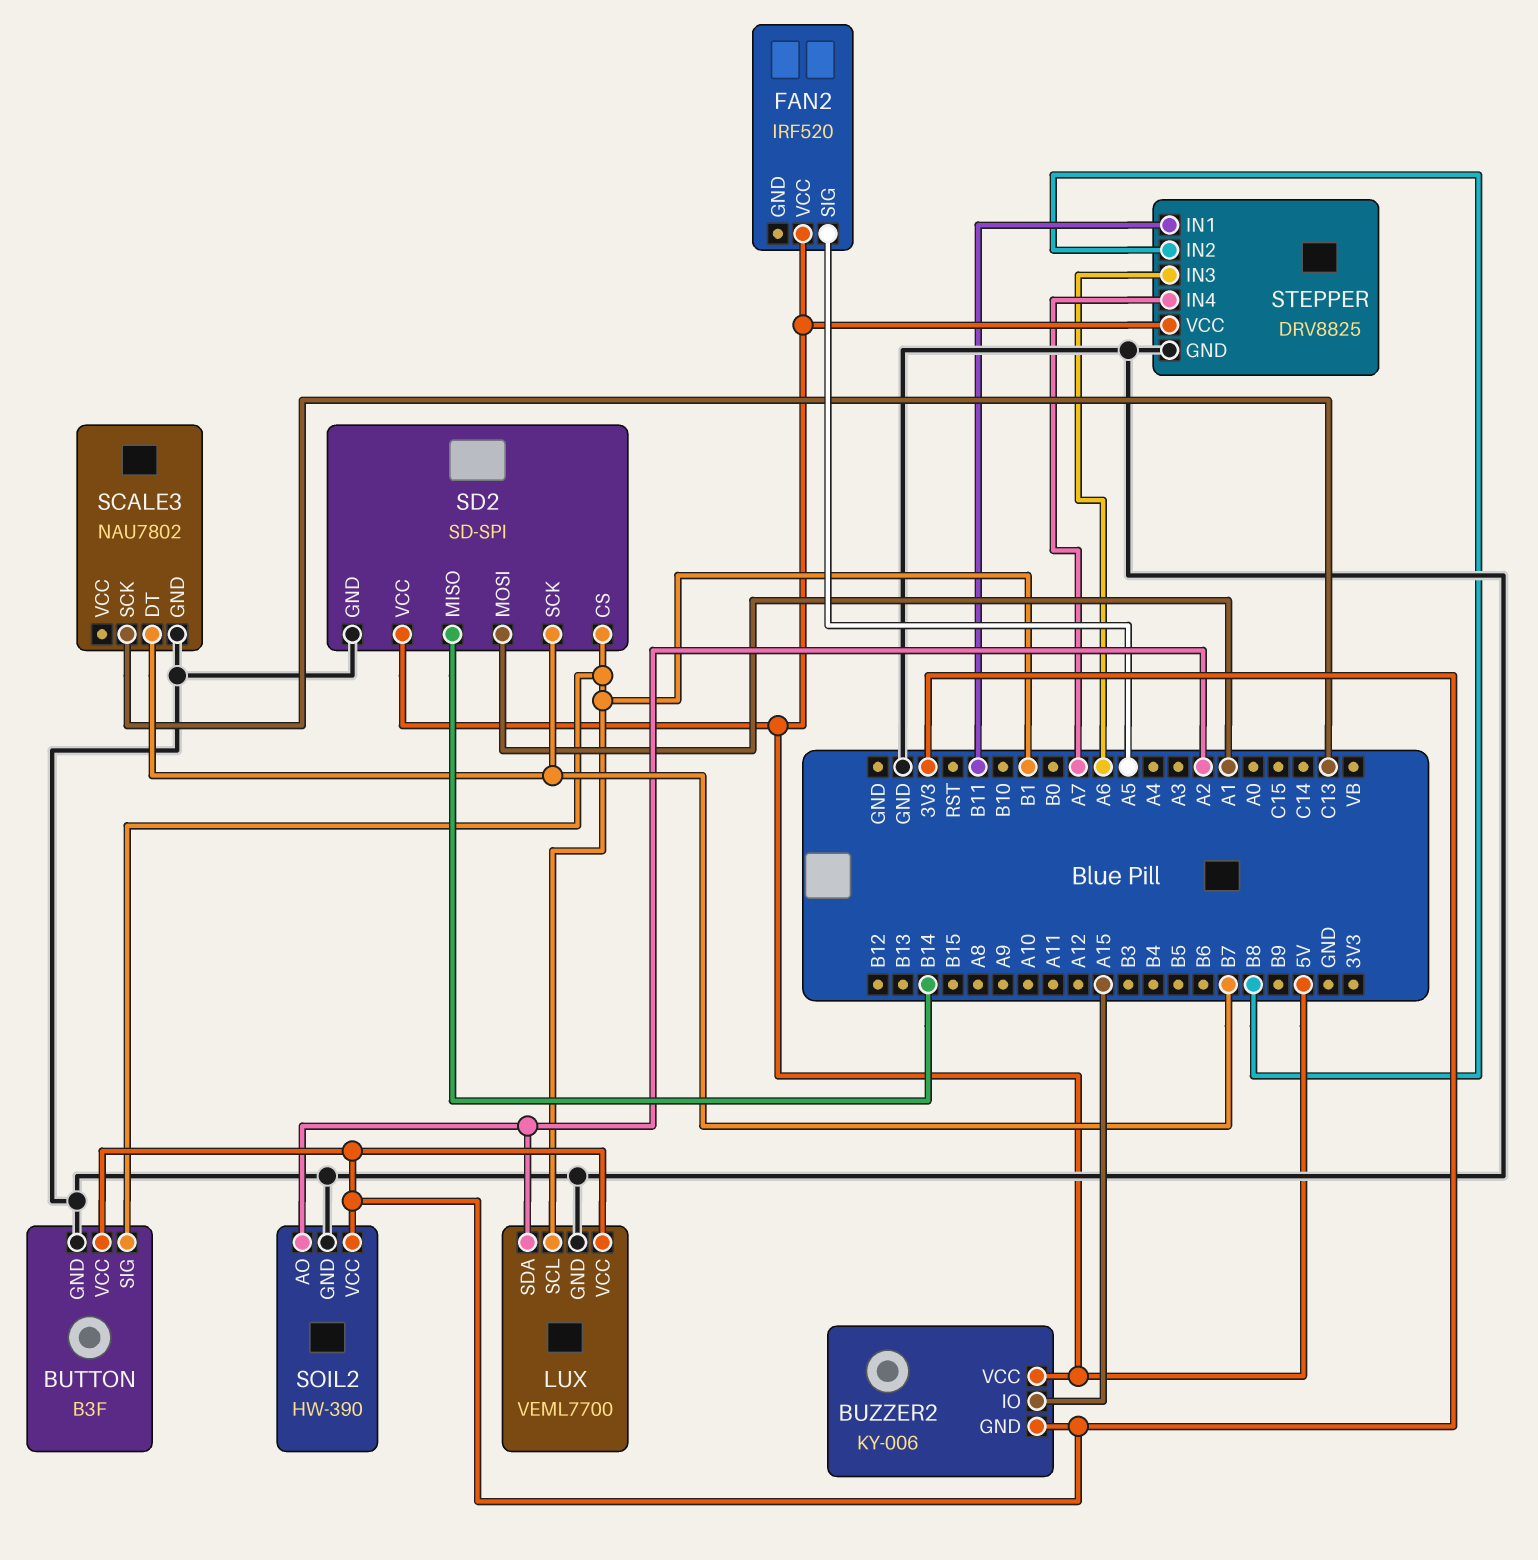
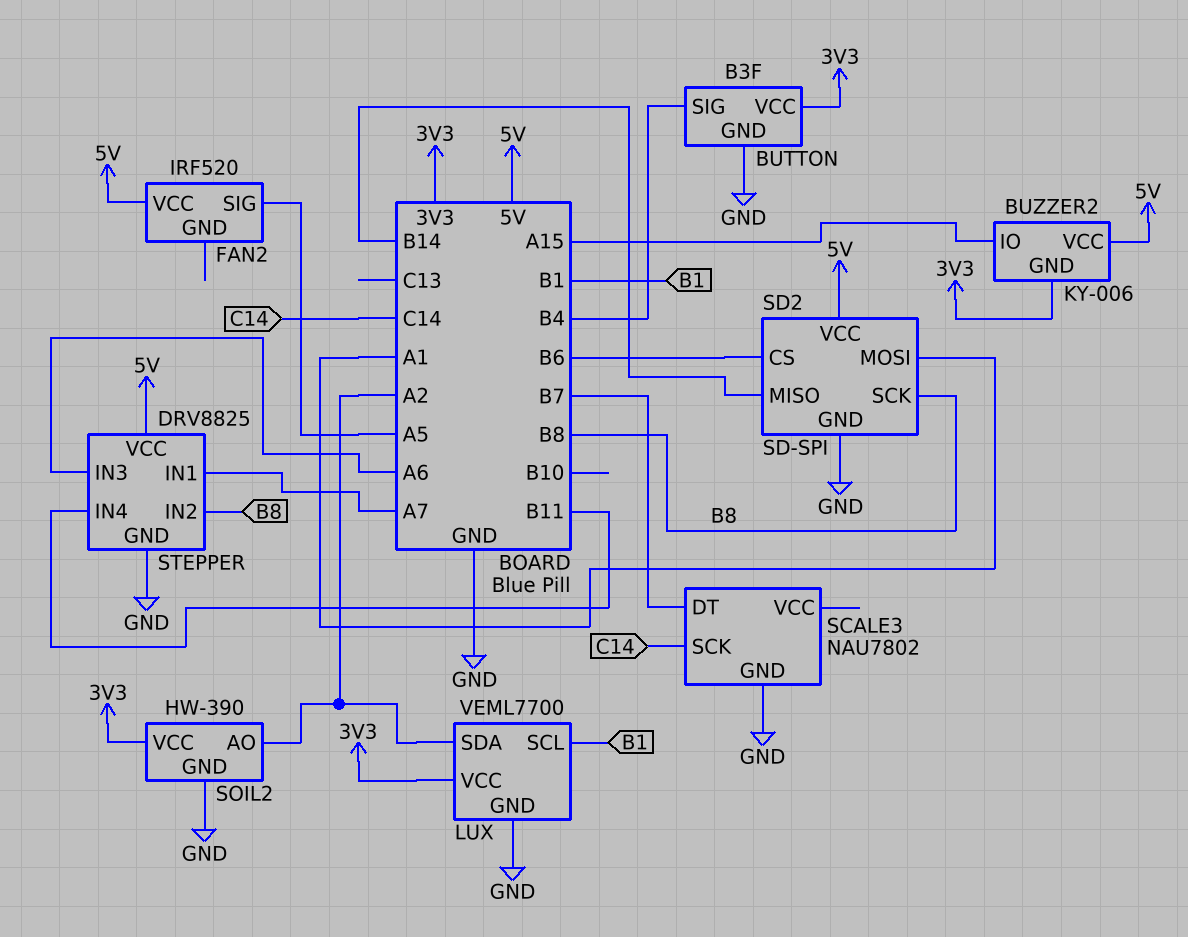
BUTTON pin SIG: B1 -> B4
SCALE3 pin SCK: C13 -> C14
SD2 pin CS: B1 -> B6
SD2 pin SCK: B7 -> B8
STEPPER pin IN1: B11 -> A7
STEPPER pin IN4: A7 -> B11

